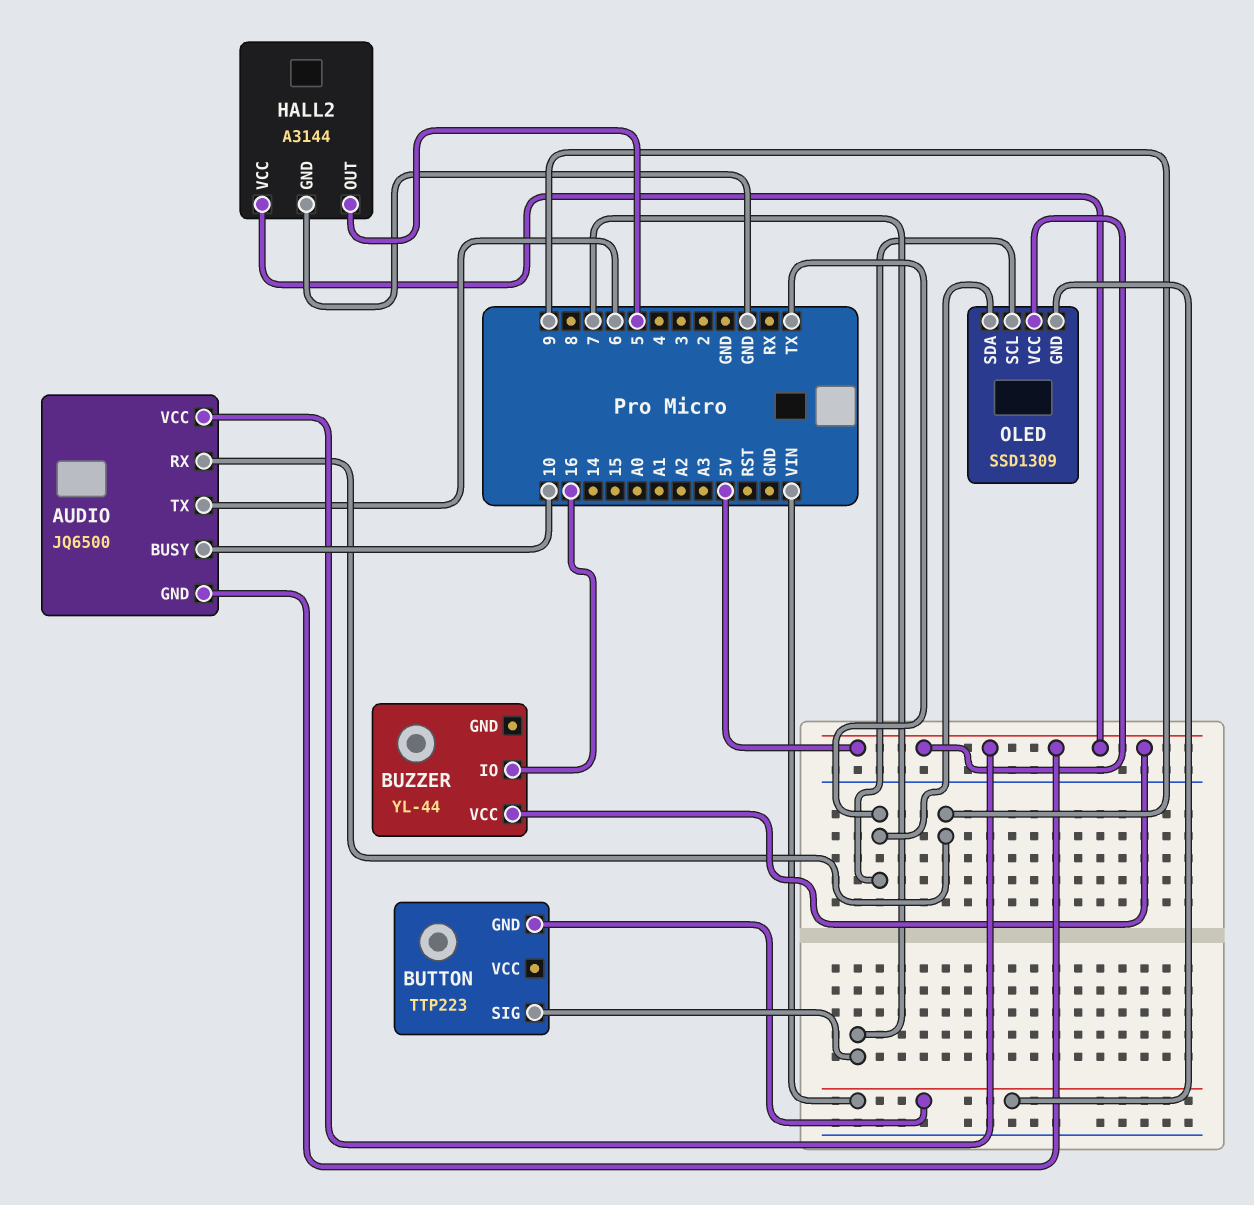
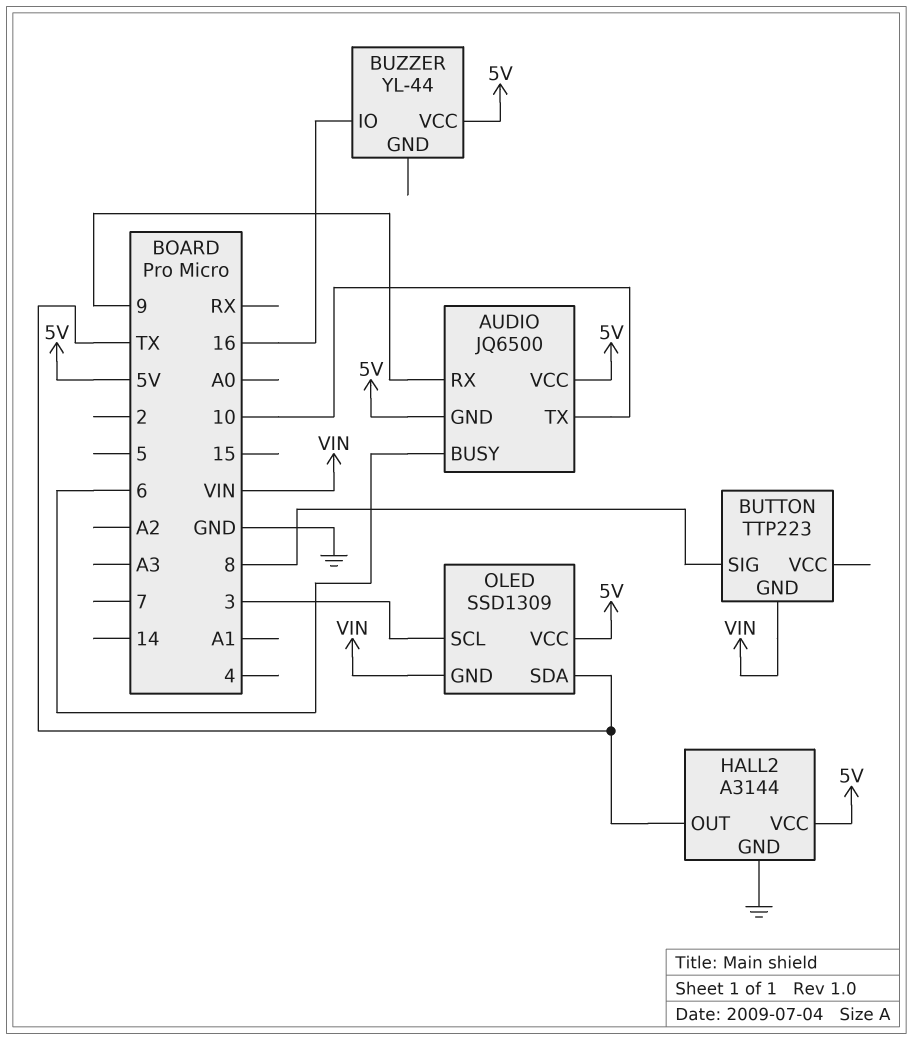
AUDIO pin BUSY: 10 -> 6
AUDIO pin TX: 6 -> 10
BUTTON pin SIG: 7 -> 8
HALL2 pin OUT: 5 -> TX
OLED pin SCL: TX -> 3

